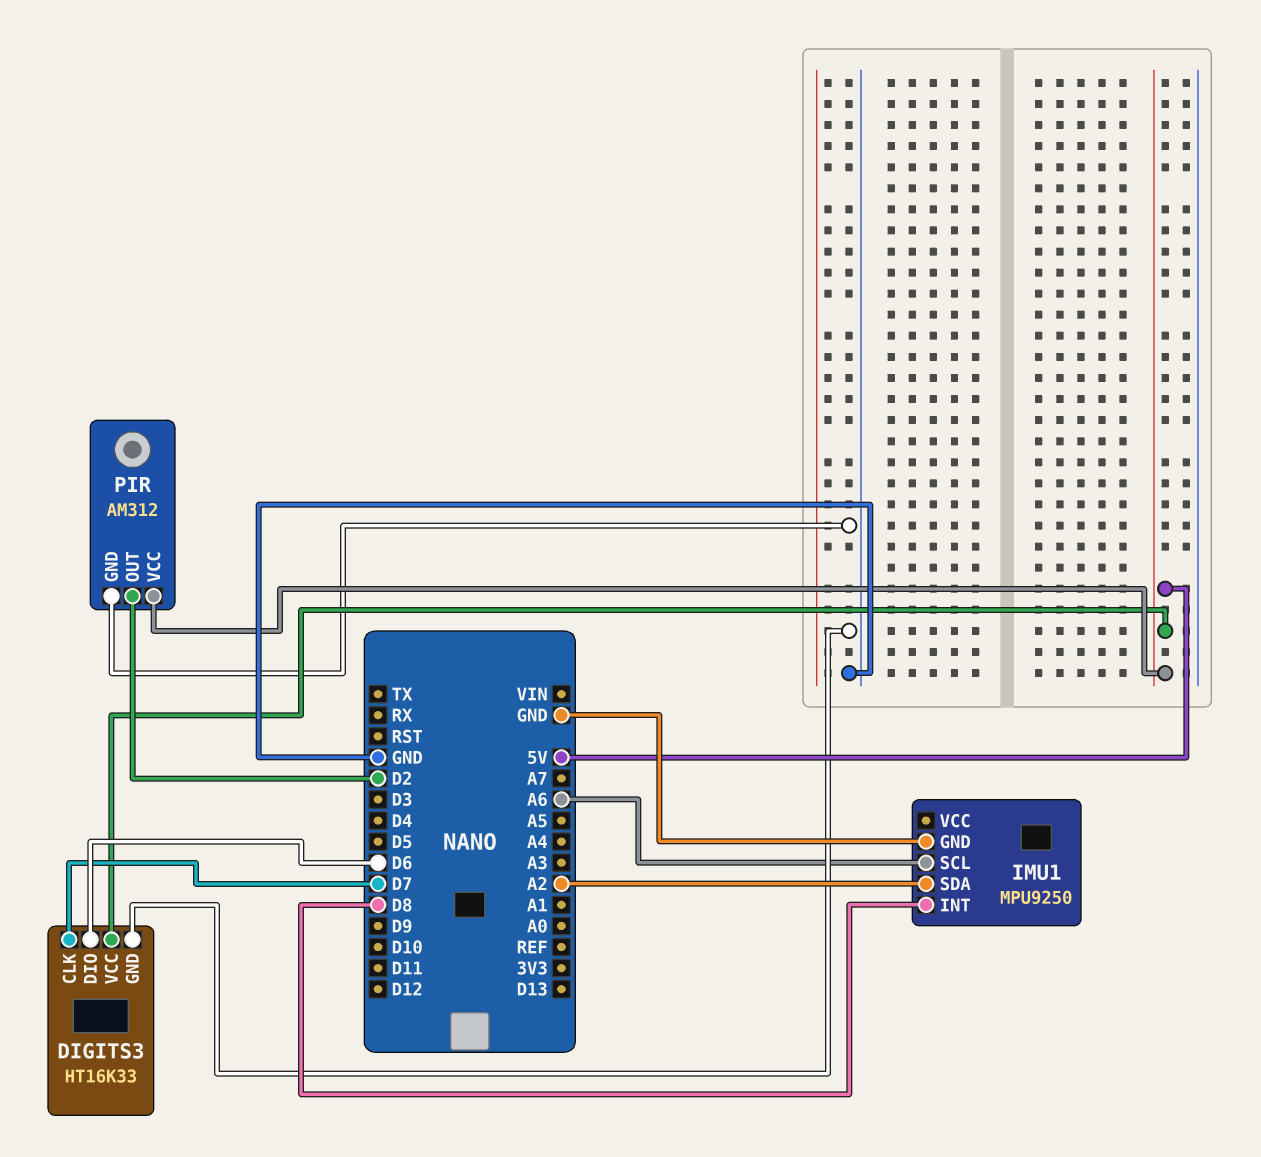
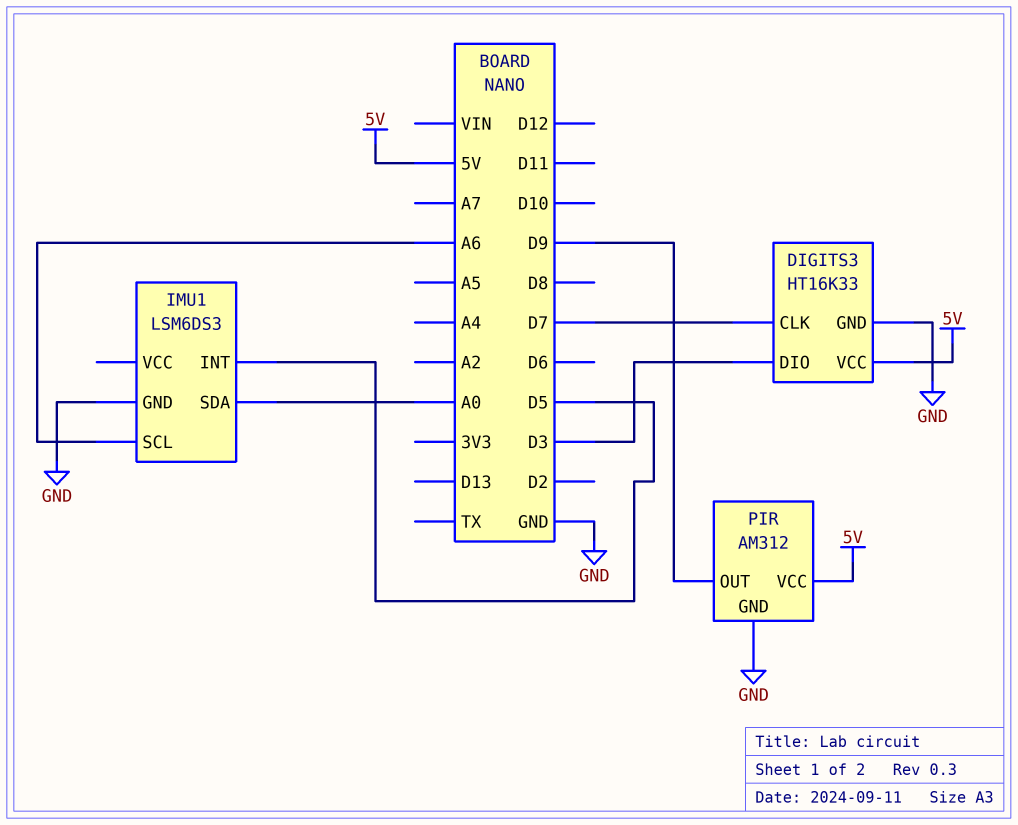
DIGITS3 pin DIO: D6 -> D3
IMU1: MPU9250 -> LSM6DS3
IMU1 pin INT: D8 -> D5
IMU1 pin SDA: A2 -> A0
PIR pin OUT: D2 -> D9

